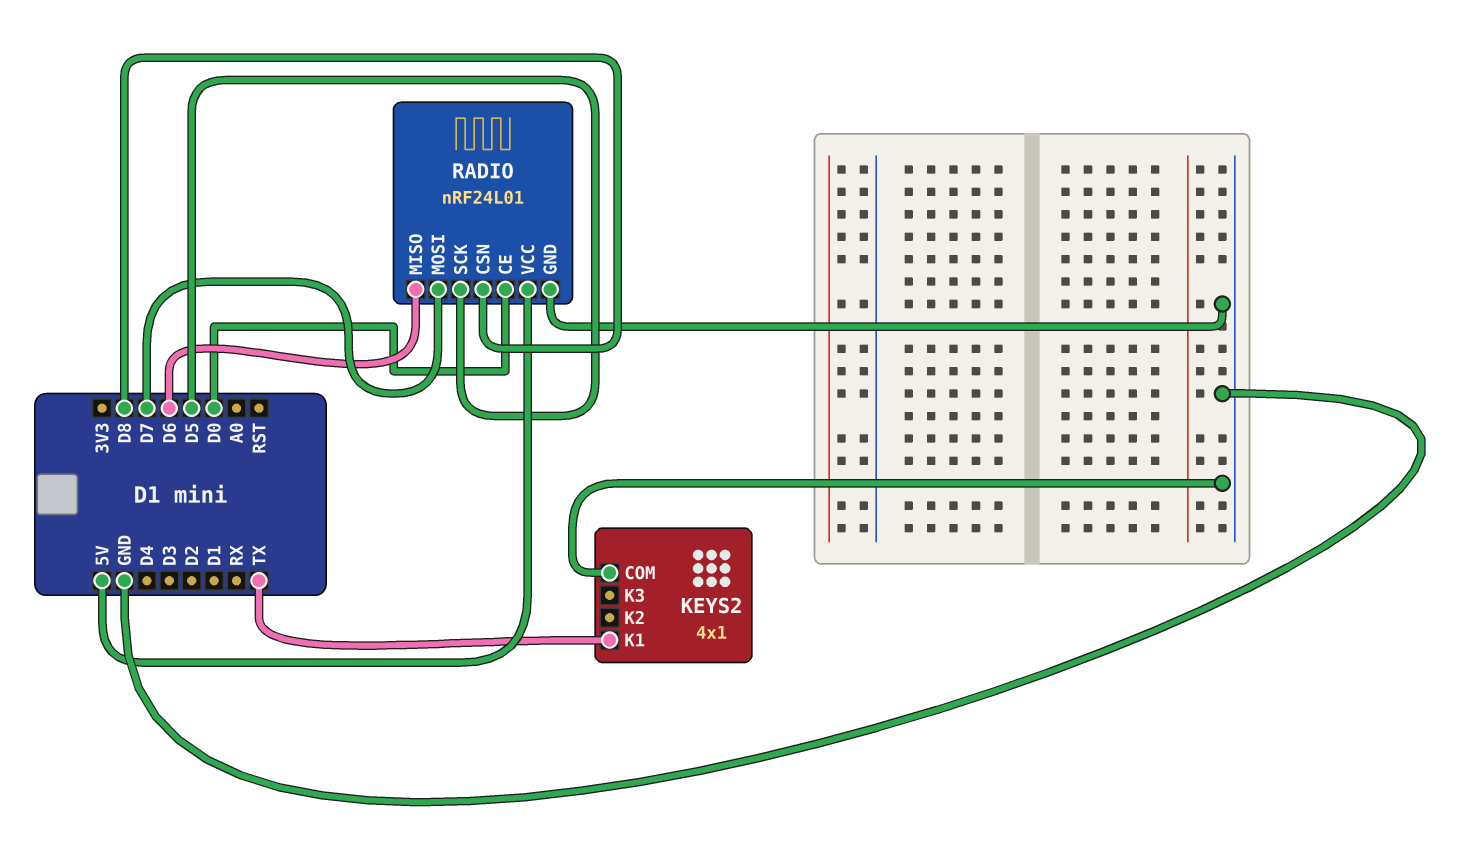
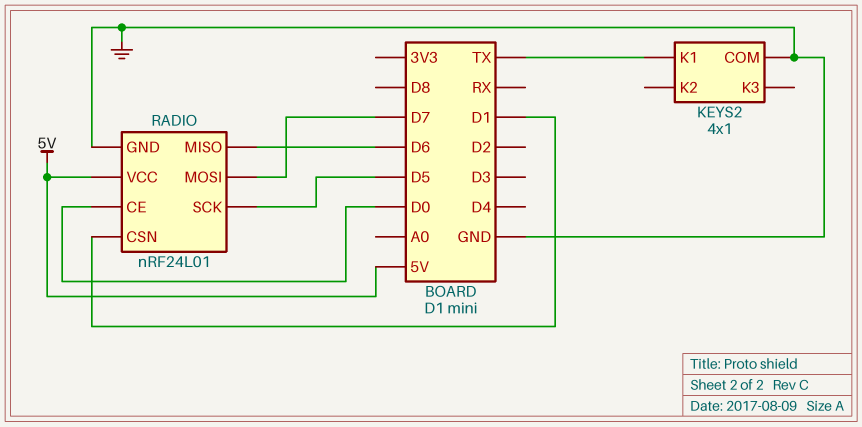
RADIO pin CSN: D8 -> D1

